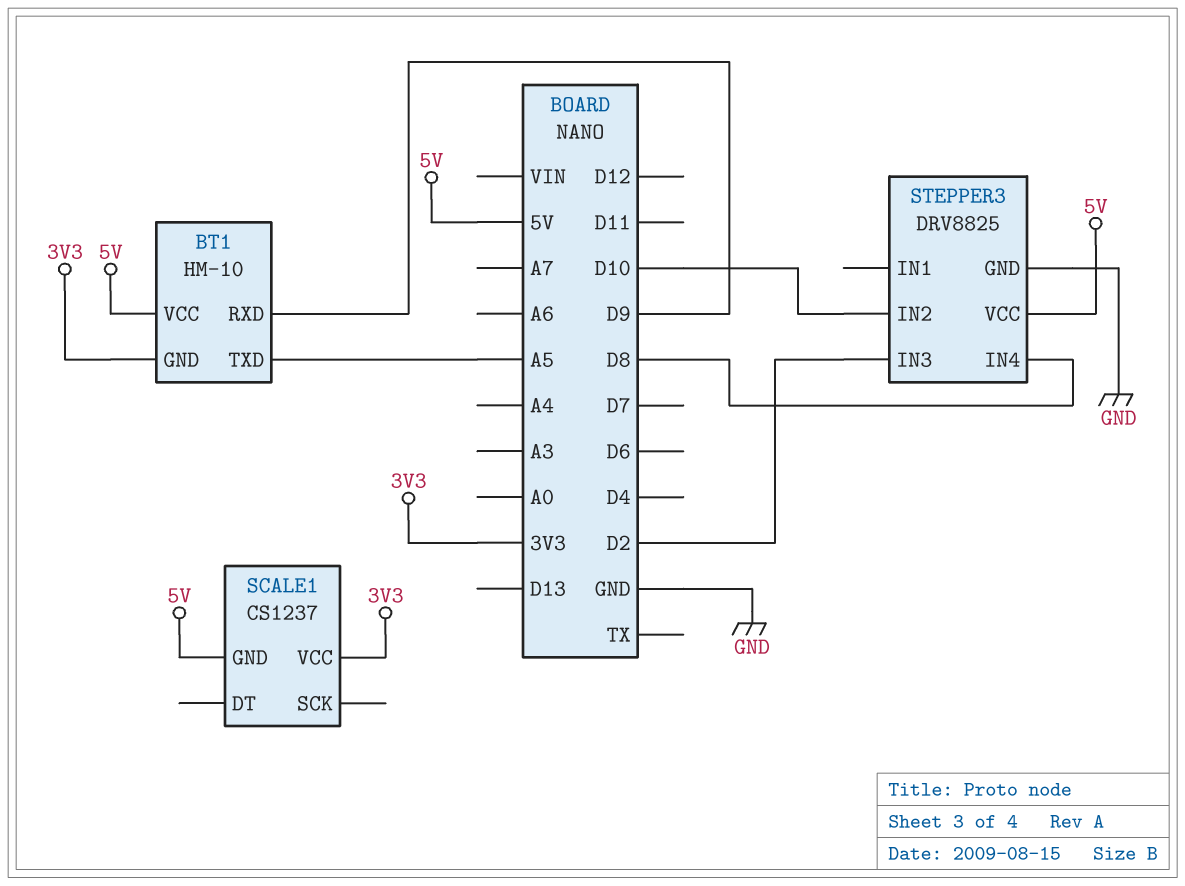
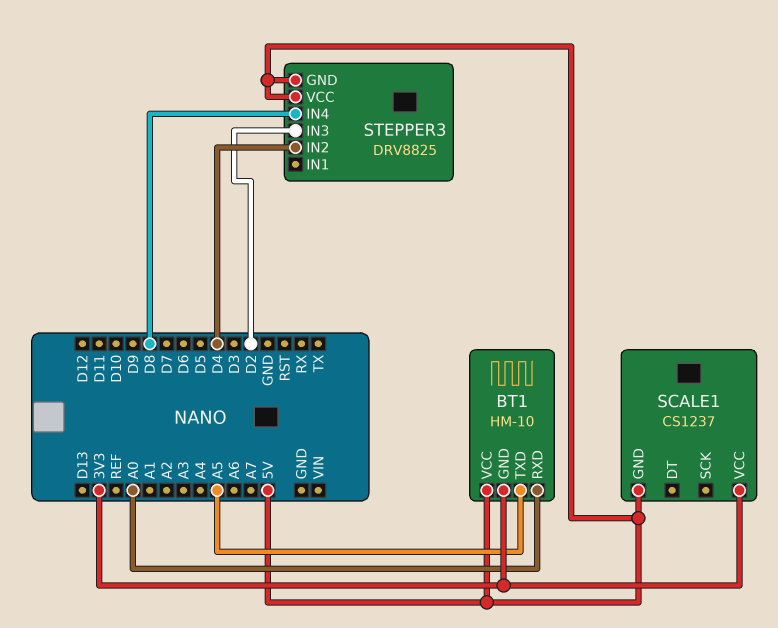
BT1 pin RXD: D9 -> A0
STEPPER3 pin GND: GND -> 5V
STEPPER3 pin IN2: D10 -> D4

